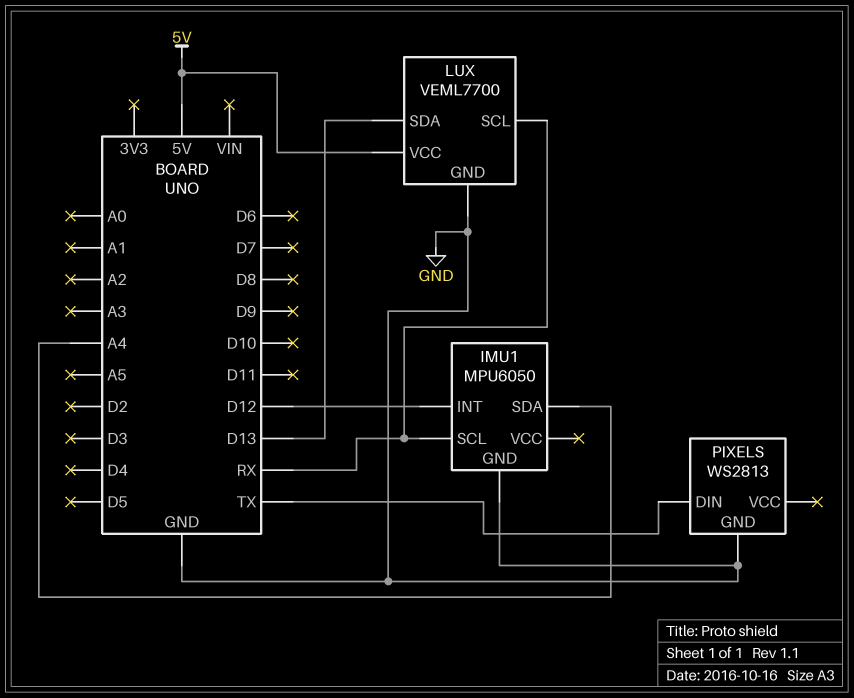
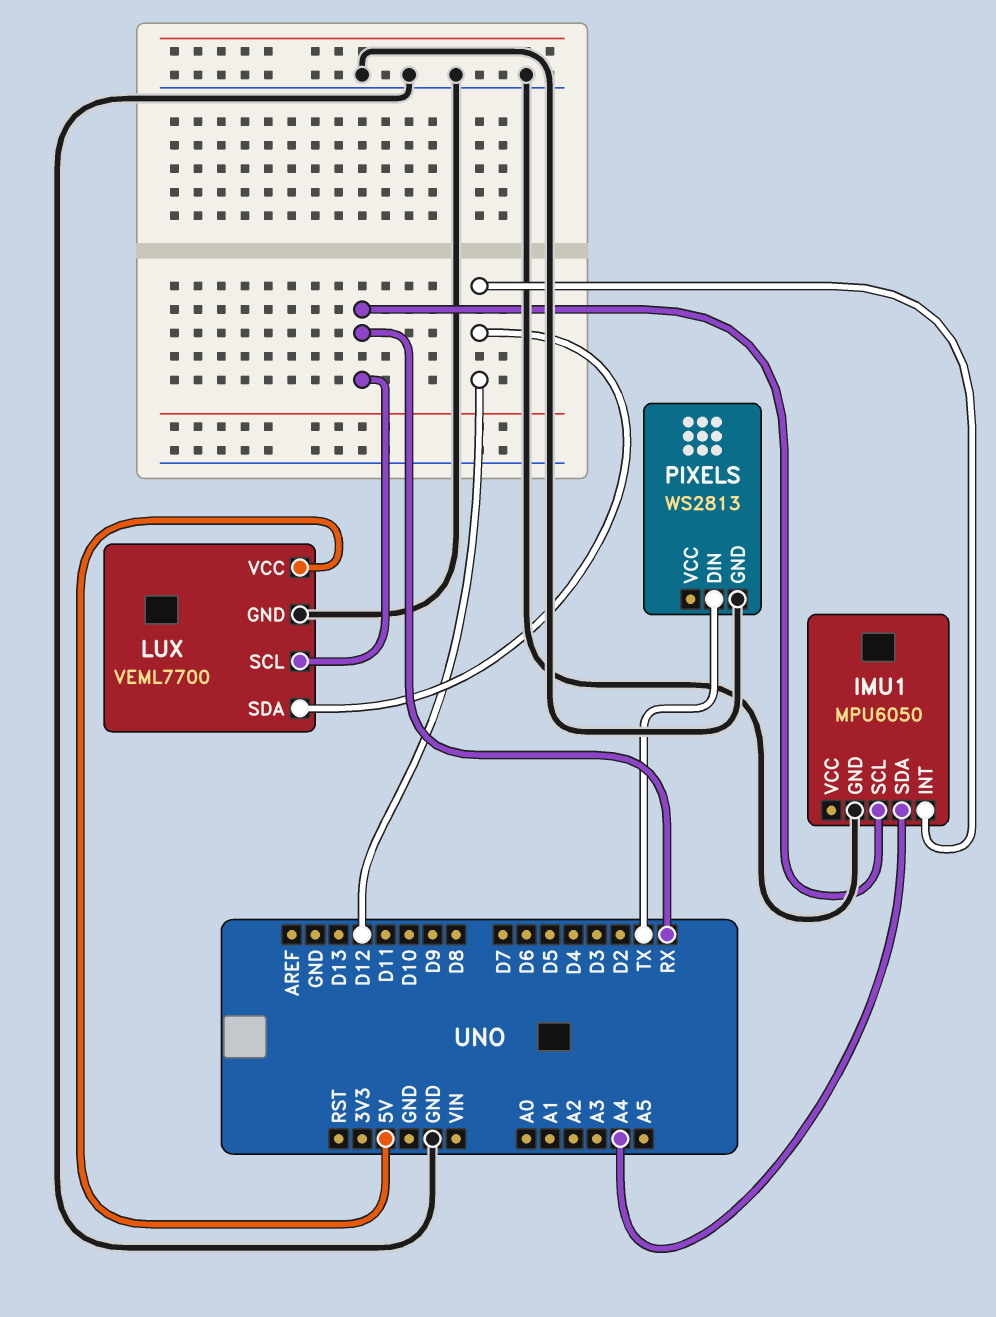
LUX pin SDA: D13 -> D12

